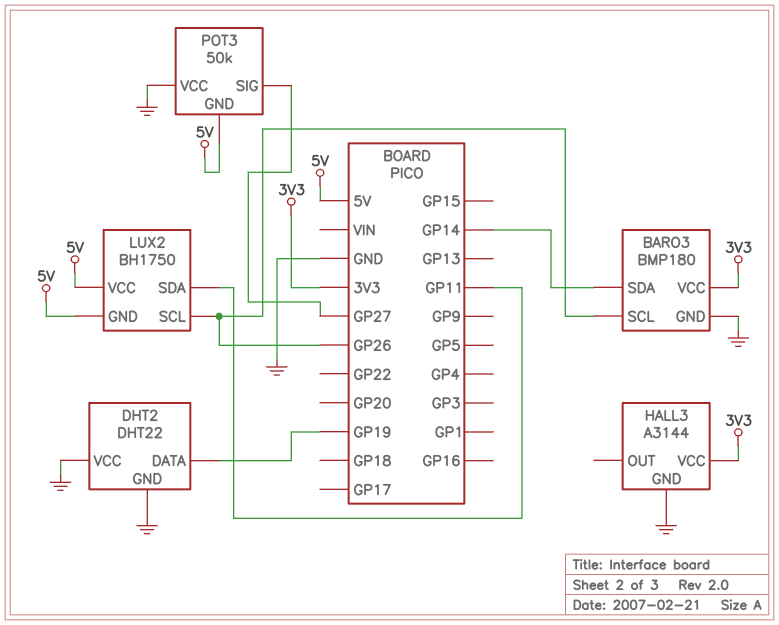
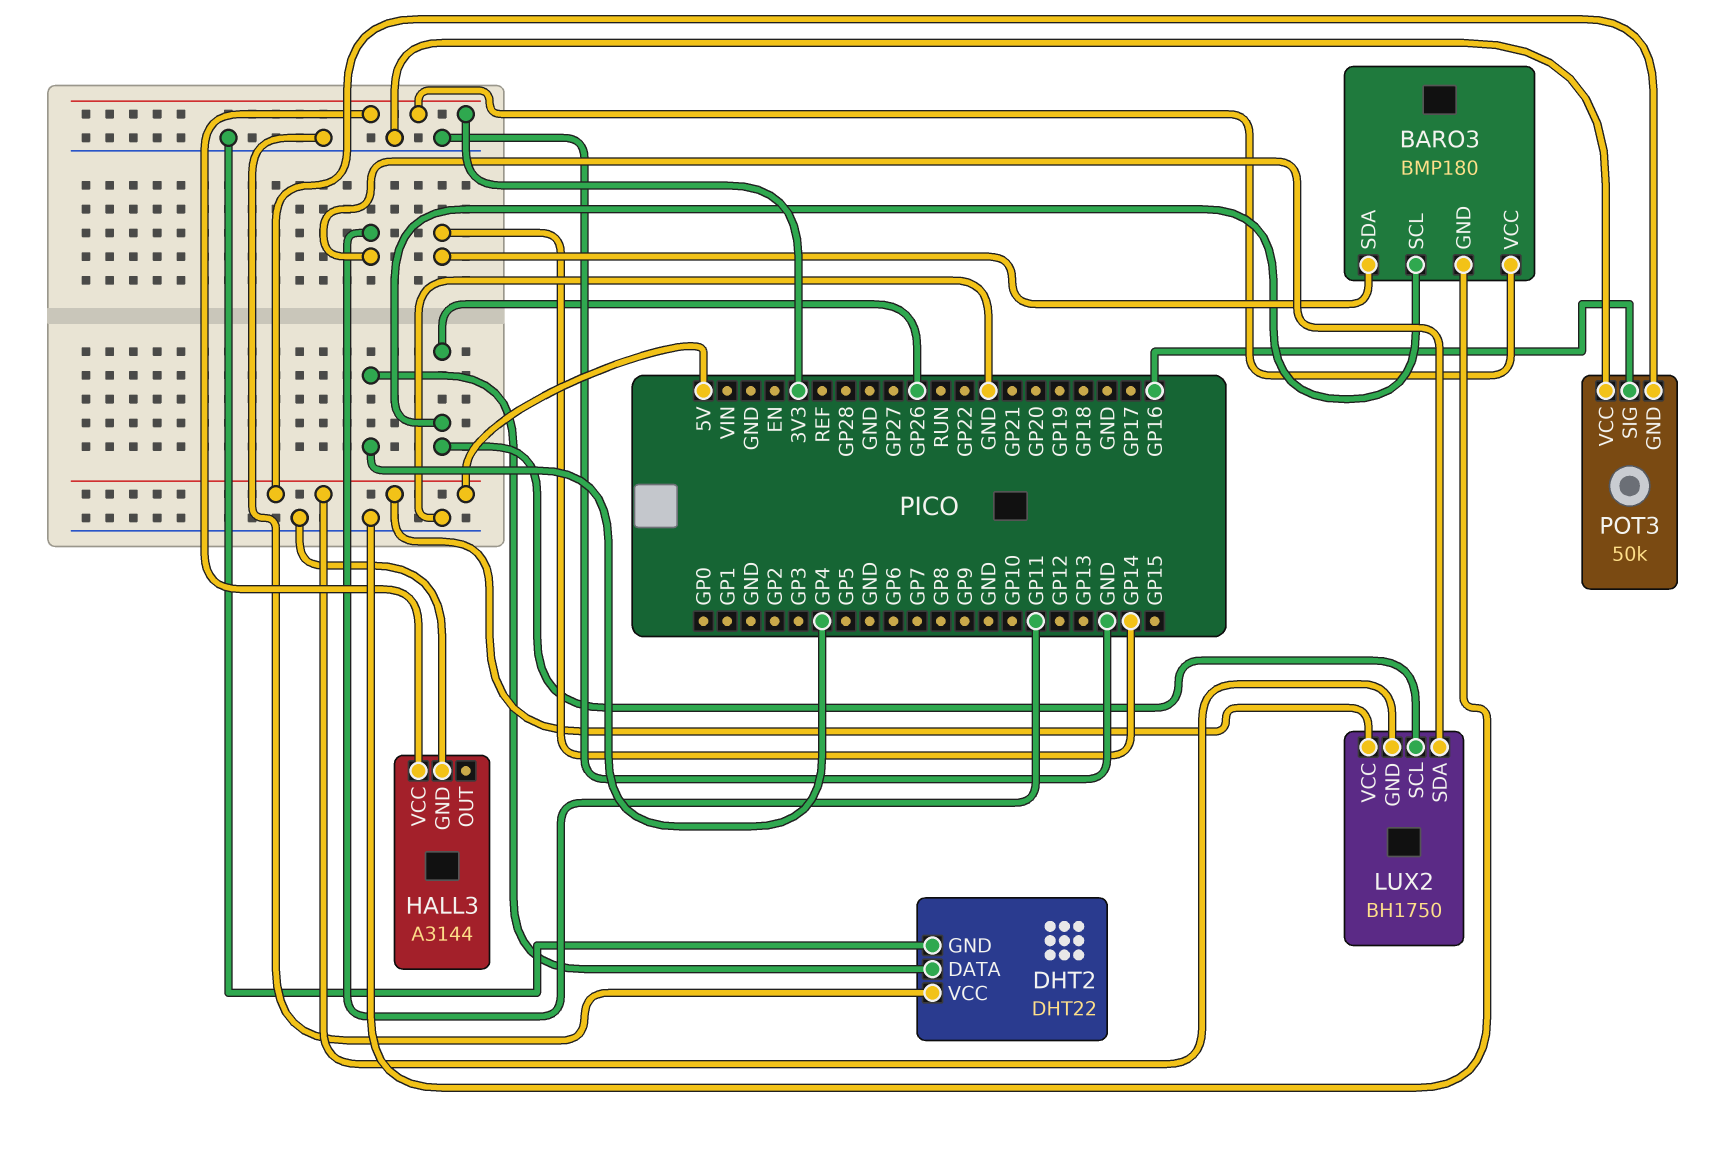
DHT2 pin DATA: GP19 -> GP4
POT3 pin SIG: GP27 -> GP16

